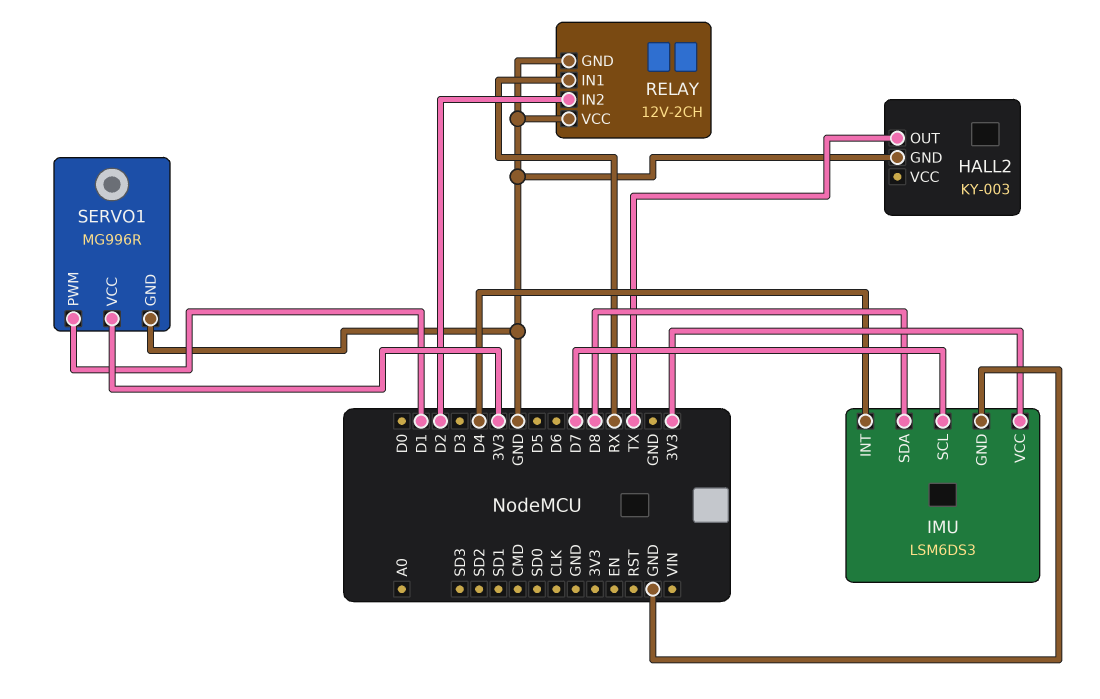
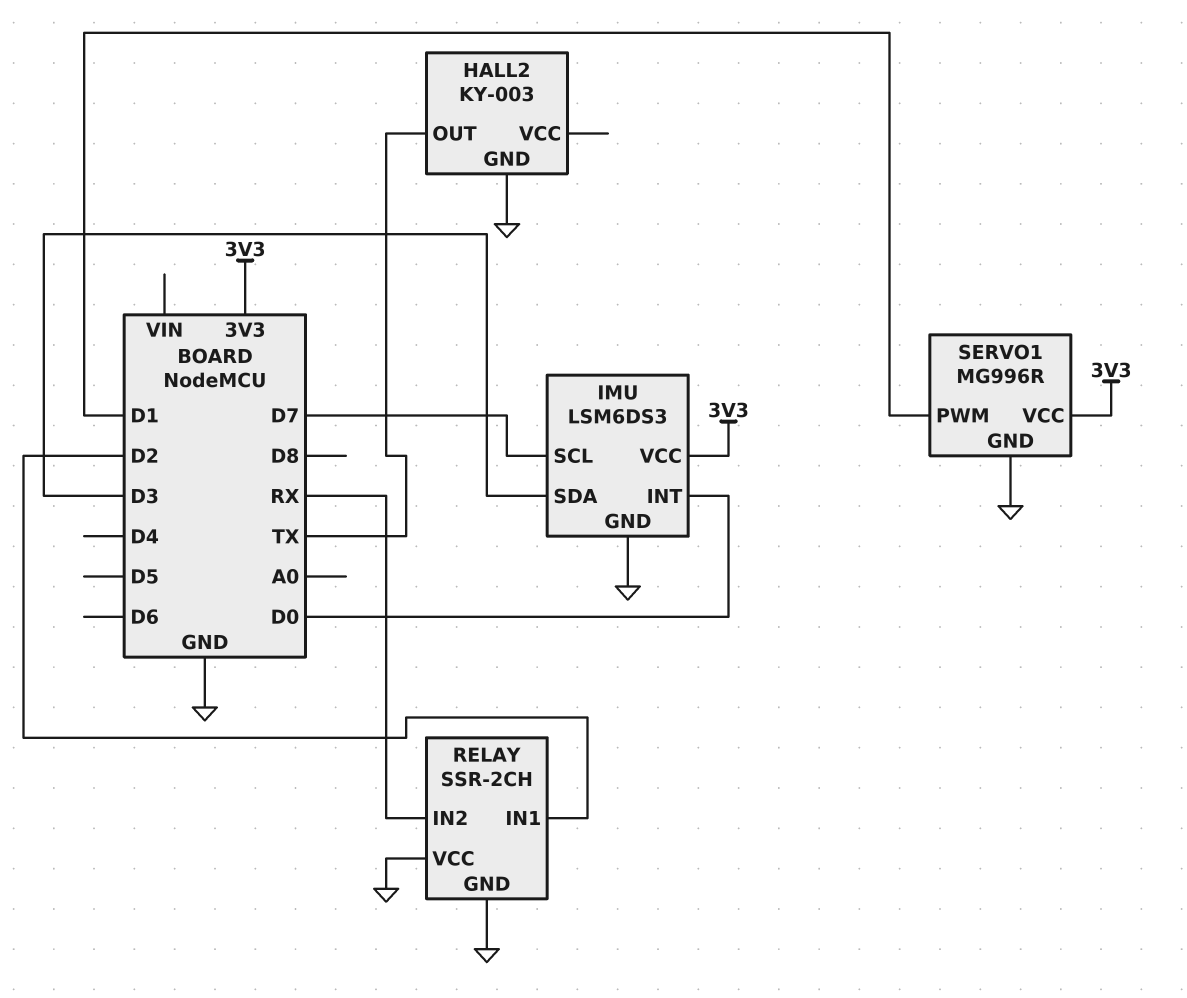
IMU pin INT: D4 -> D0
IMU pin SDA: D8 -> D3
RELAY: 12V-2CH -> SSR-2CH
RELAY pin IN1: RX -> D2
RELAY pin IN2: D2 -> RX

